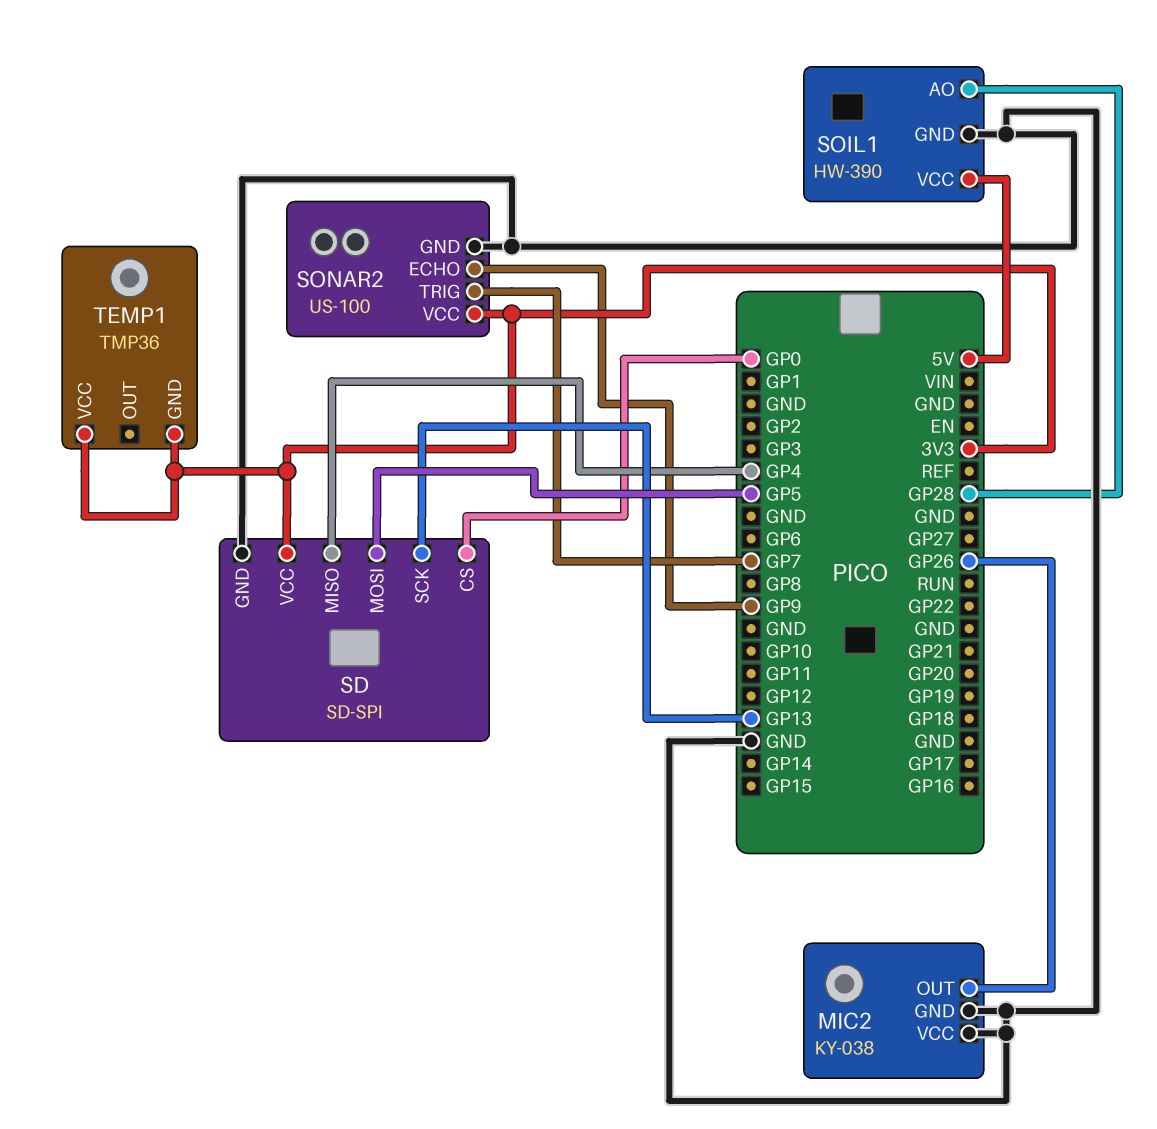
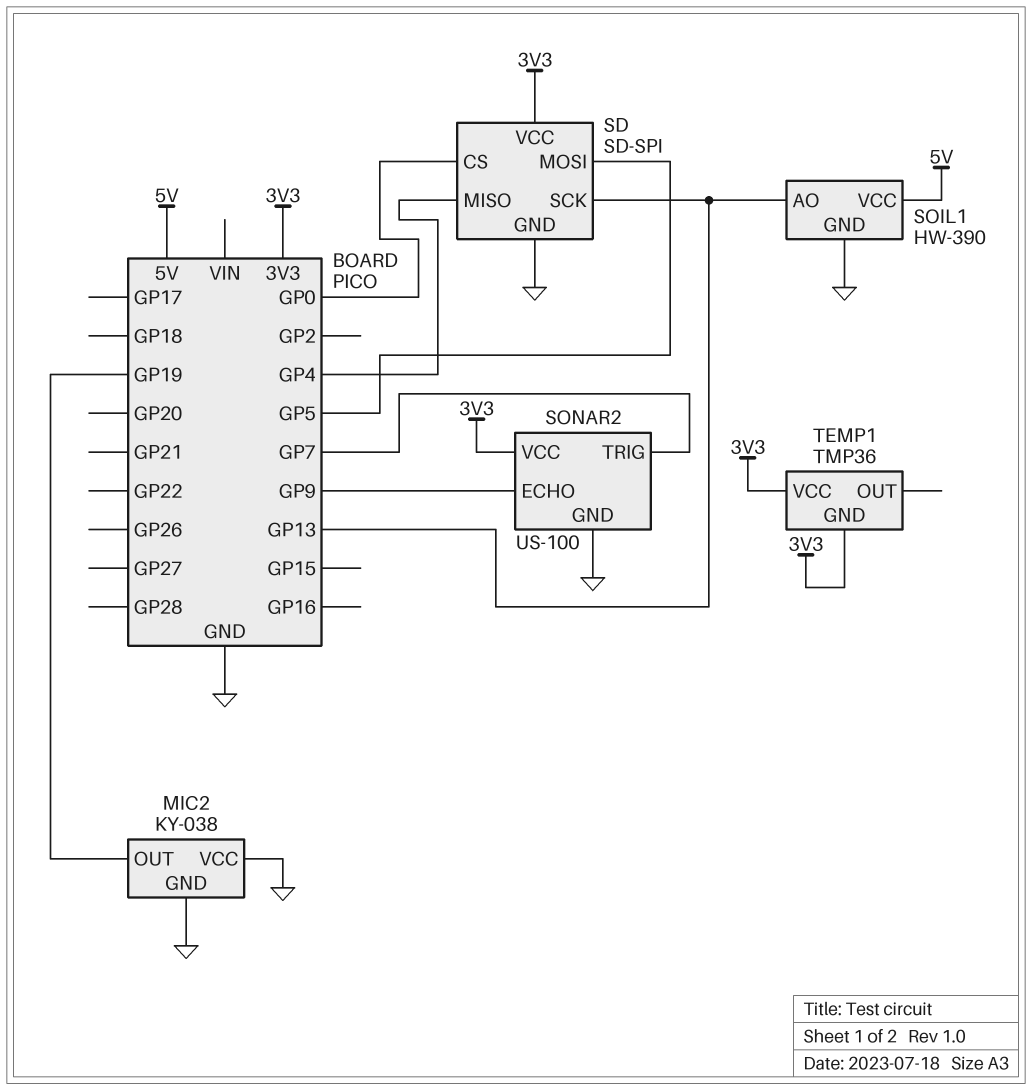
MIC2 pin OUT: GP26 -> GP19
SOIL1 pin AO: GP28 -> GP13

